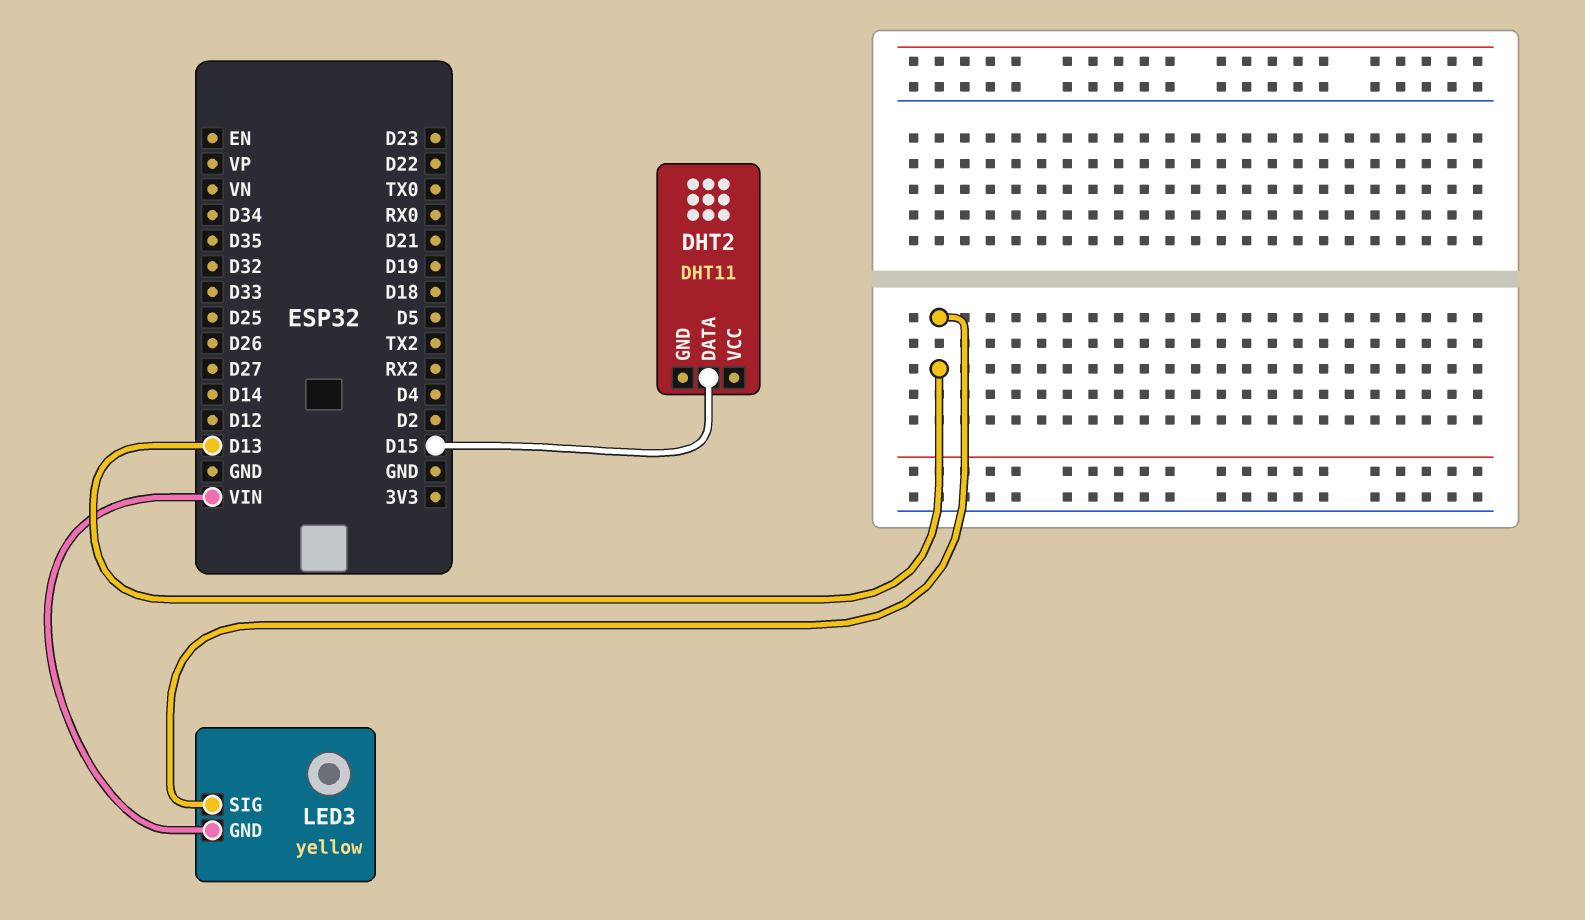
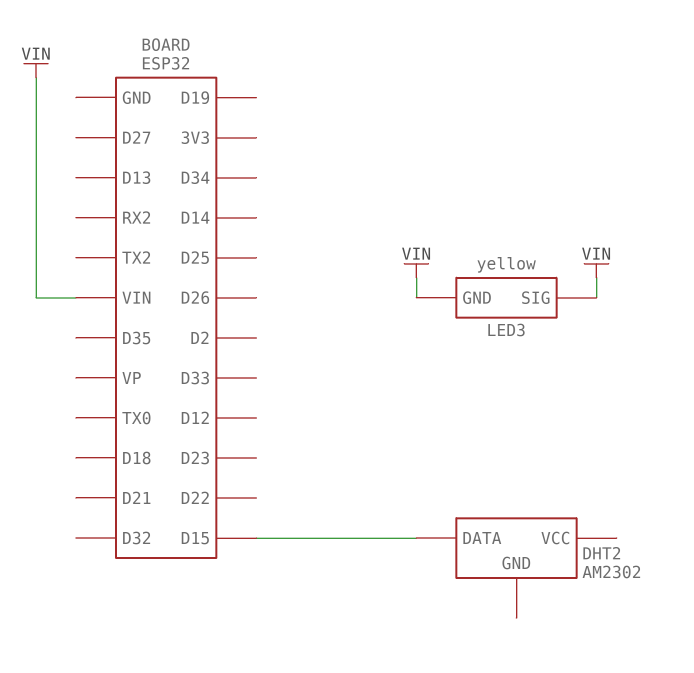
DHT2: DHT11 -> AM2302
LED3 pin SIG: D13 -> VIN

